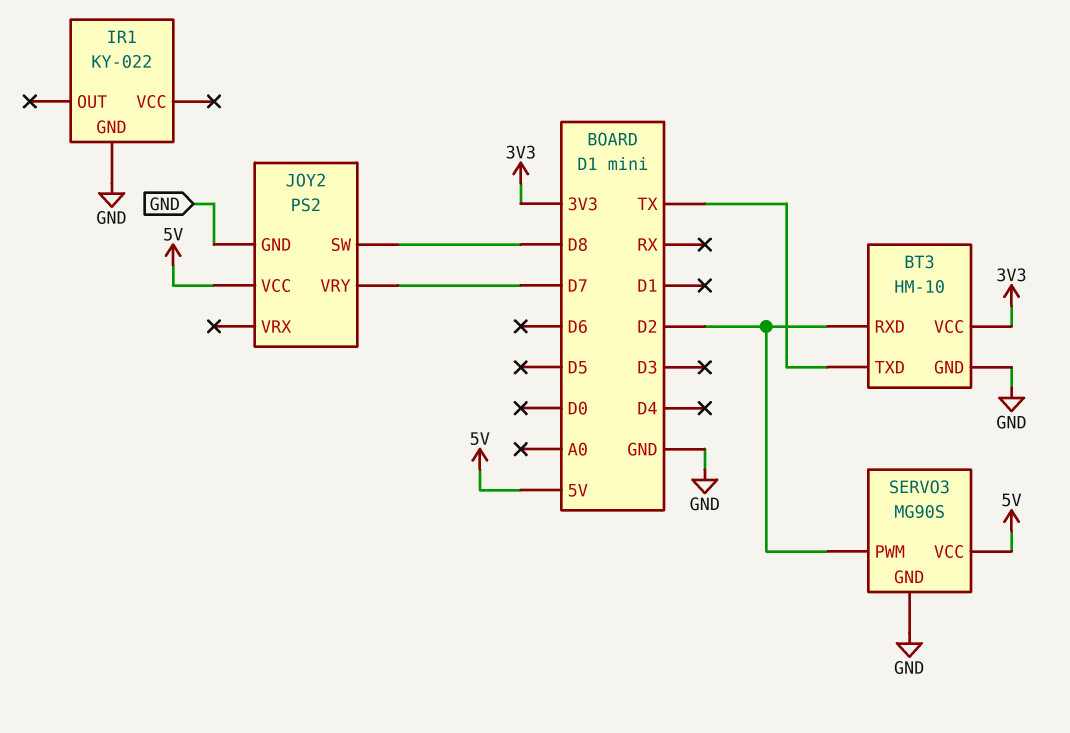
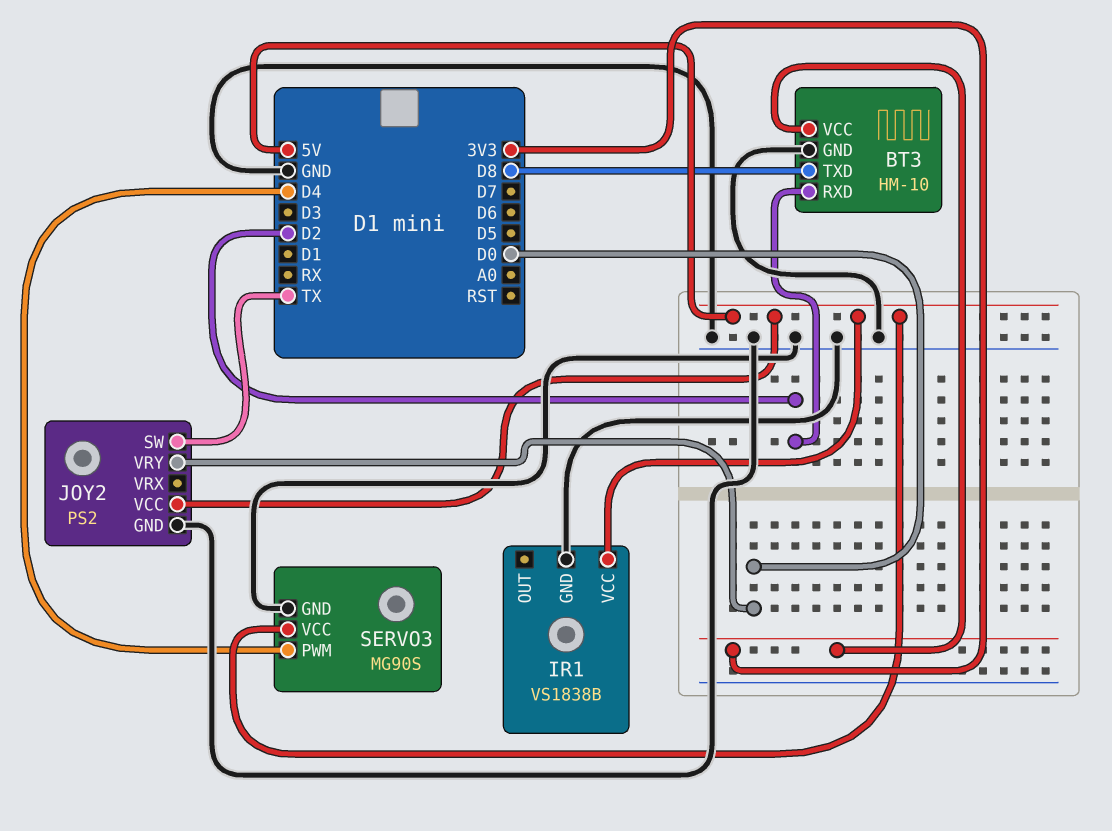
BT3 pin TXD: TX -> D8
IR1: KY-022 -> VS1838B
IR1 pin VCC: none -> 5V
JOY2 pin SW: D8 -> TX
JOY2 pin VRY: D7 -> D0
SERVO3 pin PWM: D2 -> D4

